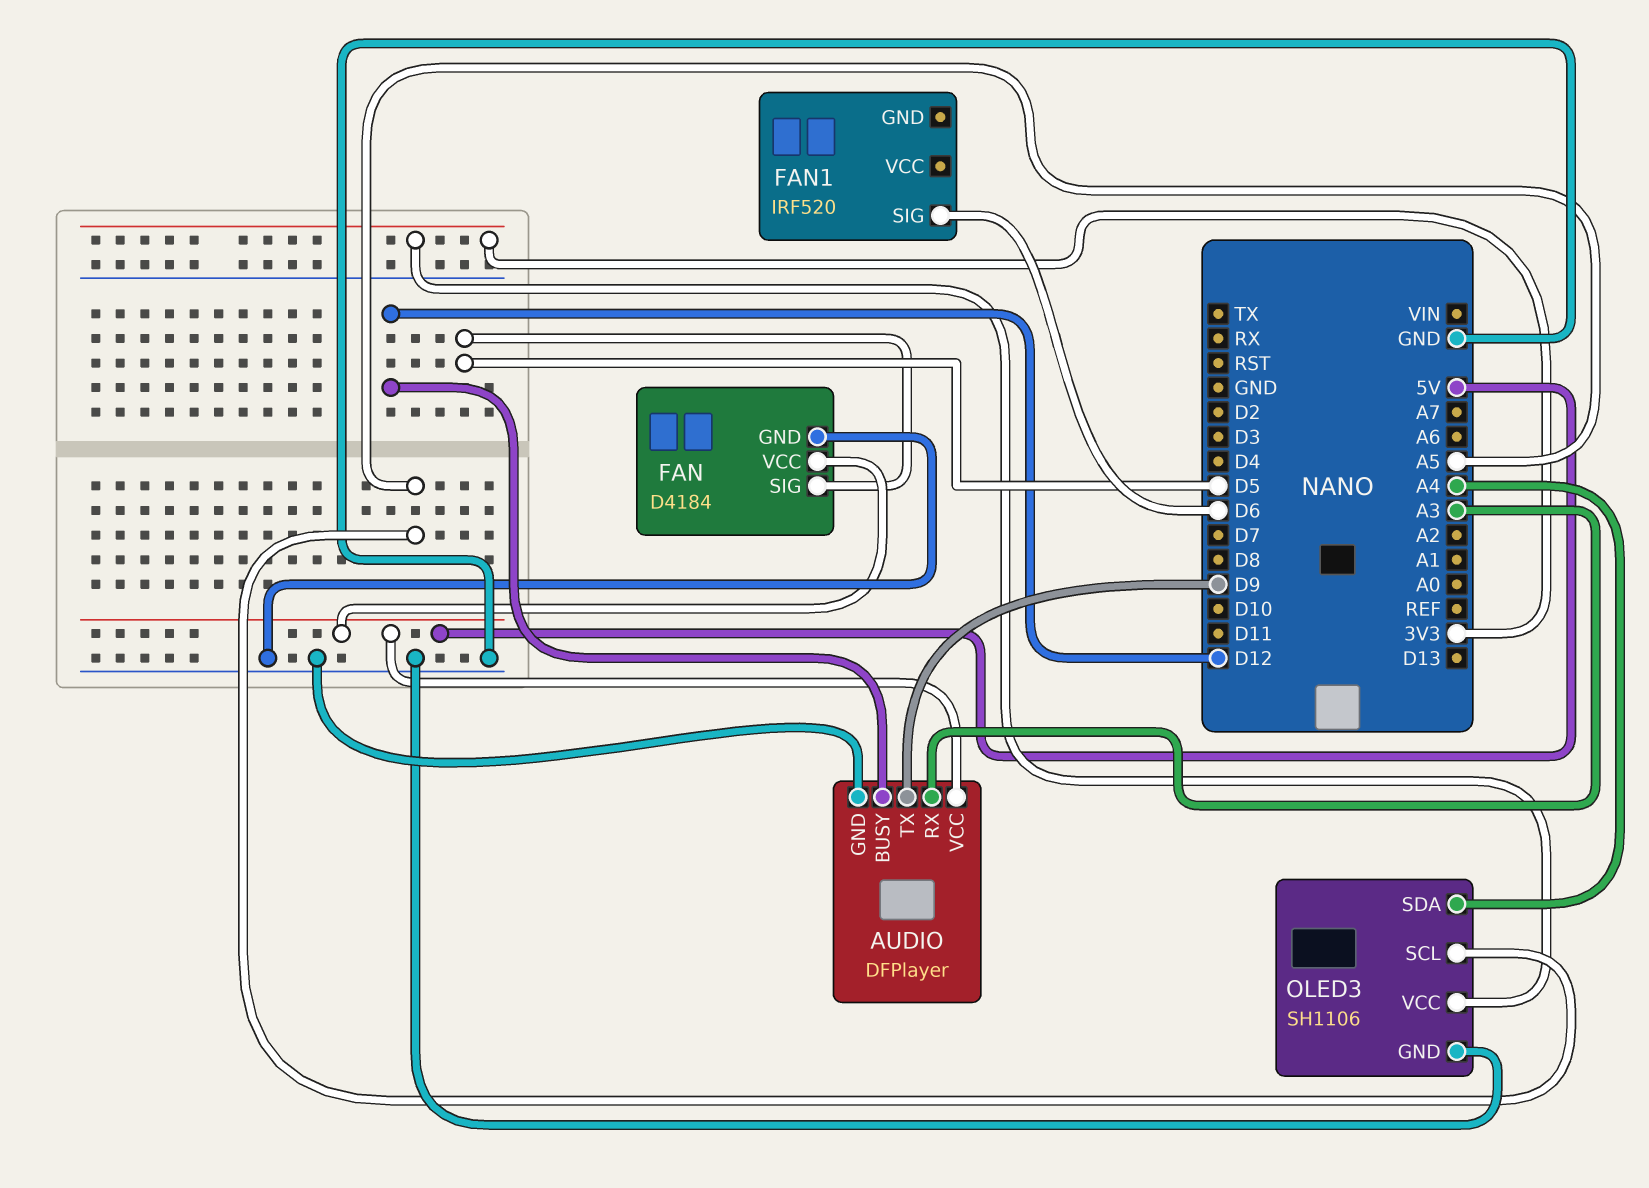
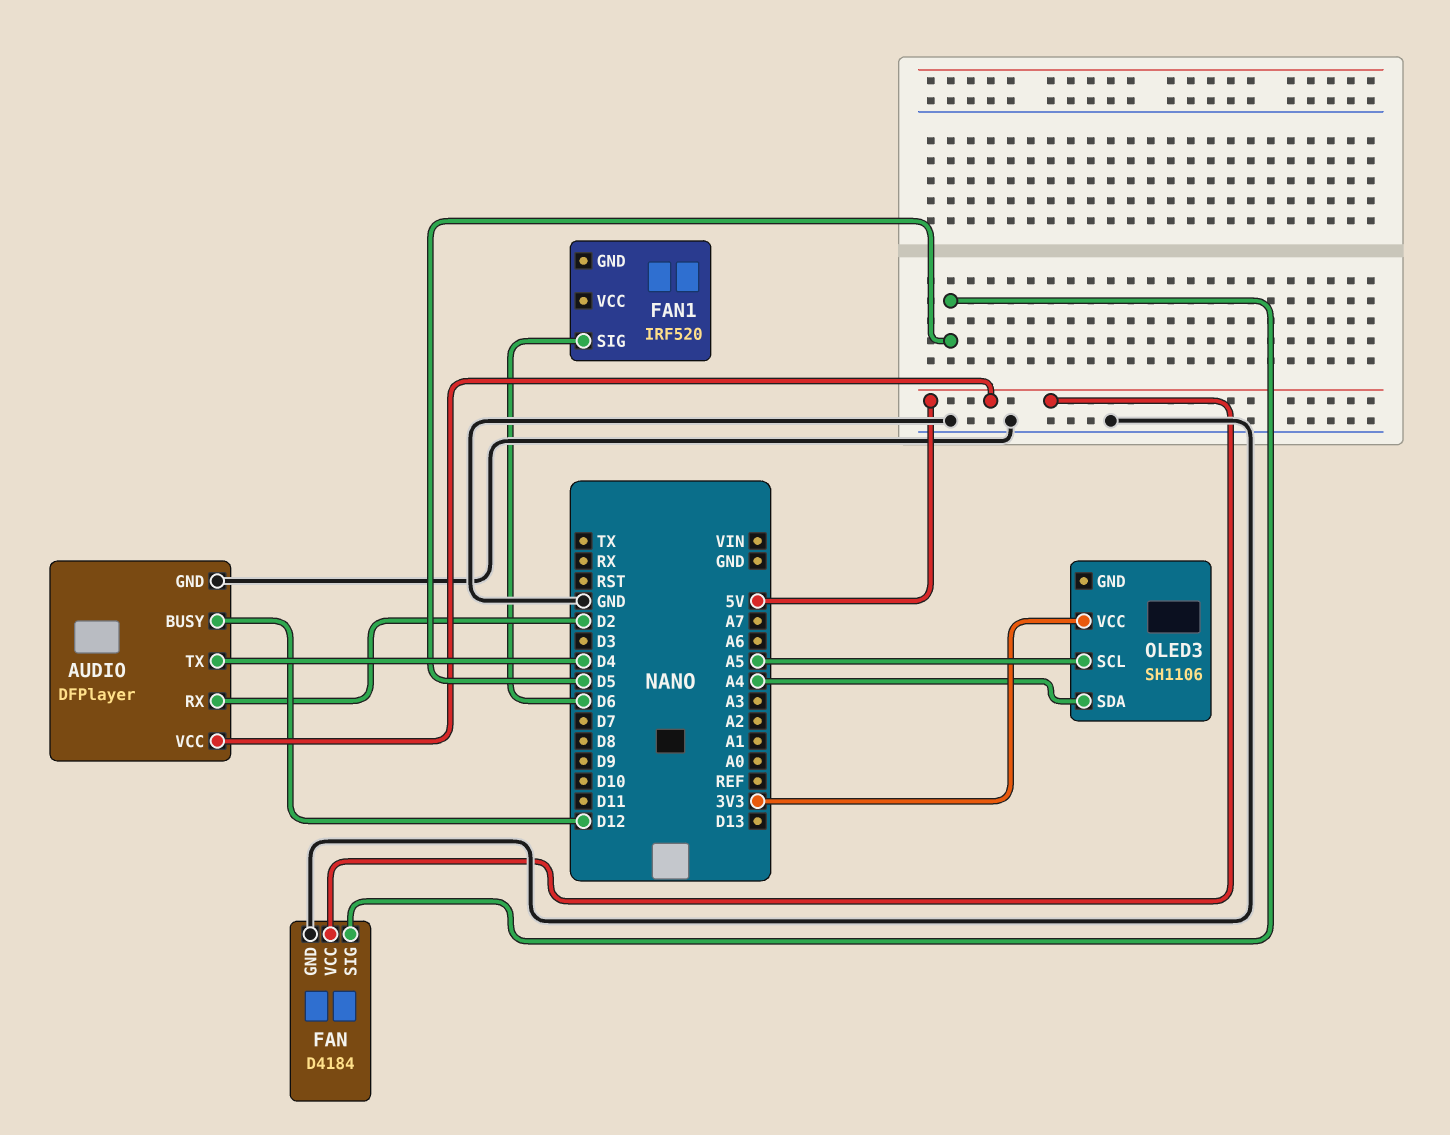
AUDIO pin RX: A3 -> D2
AUDIO pin TX: D9 -> D4
OLED3 pin GND: GND -> none

